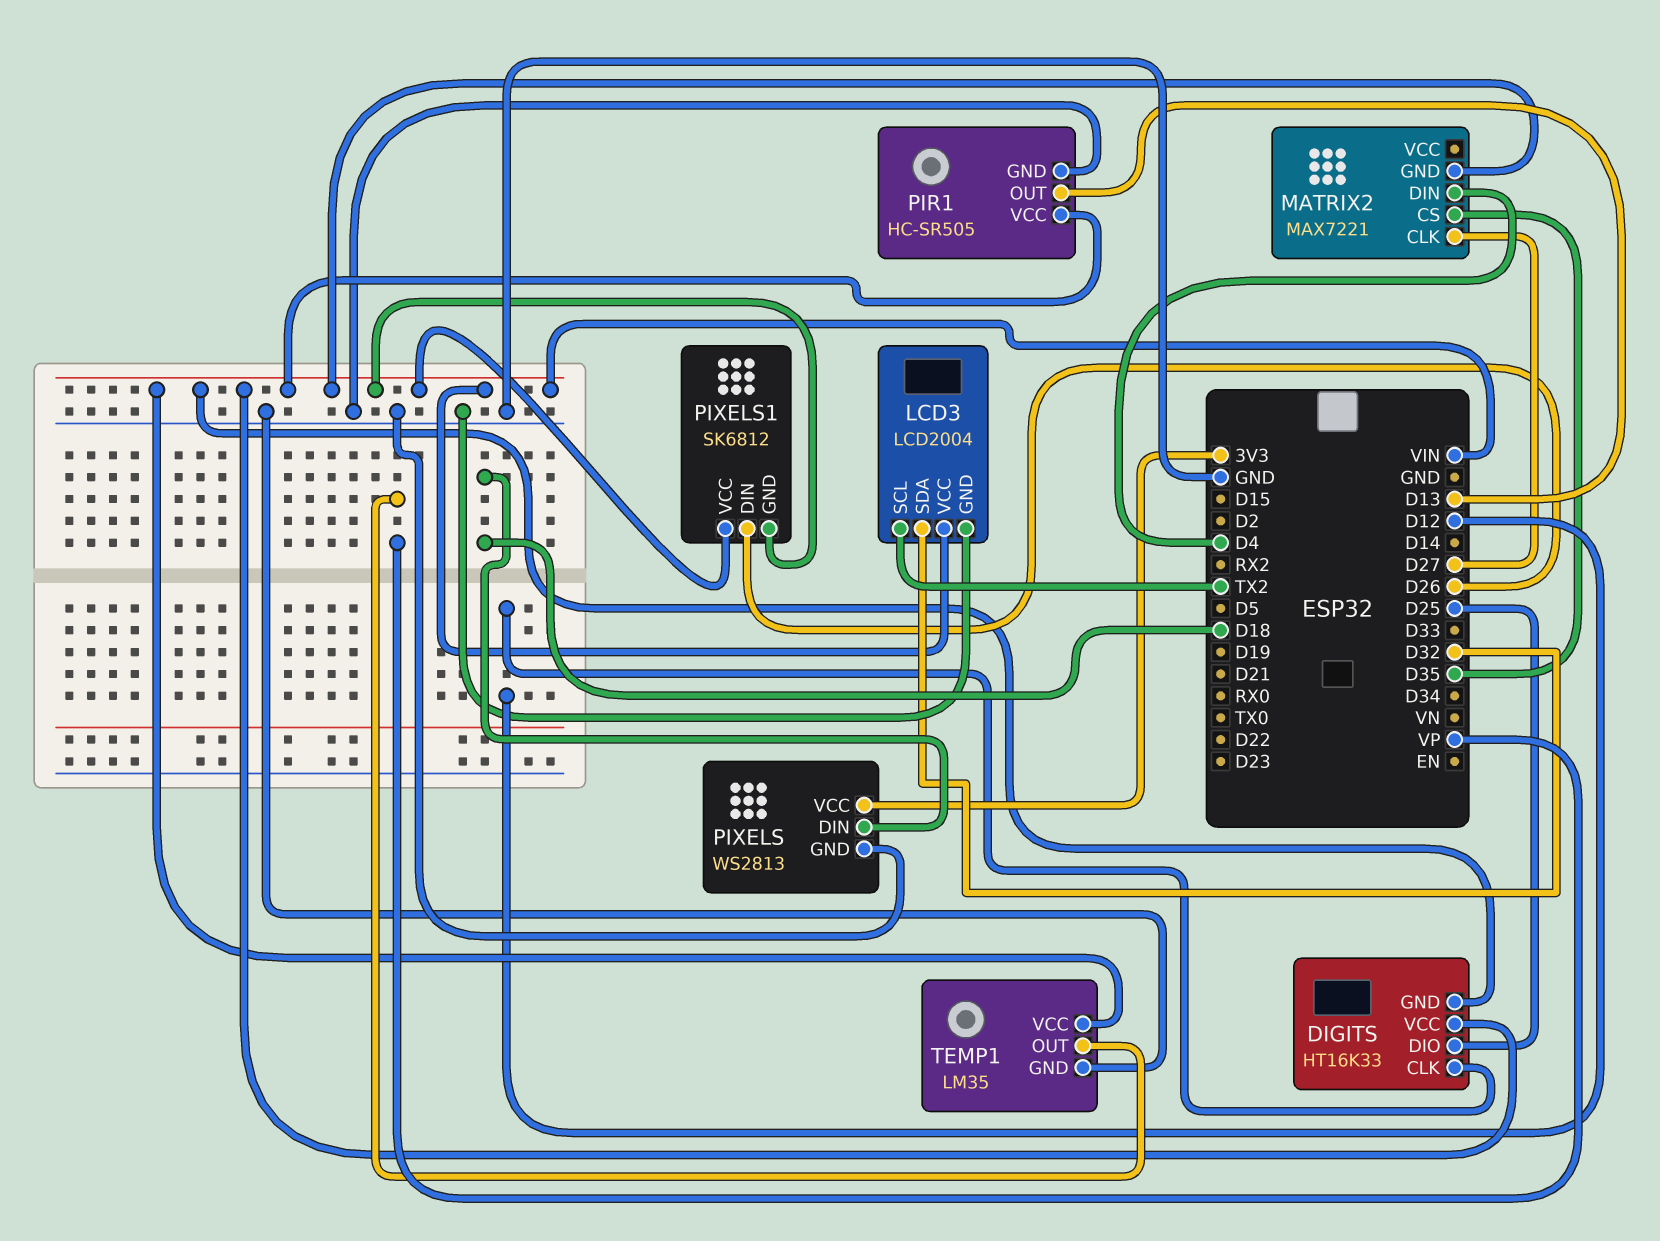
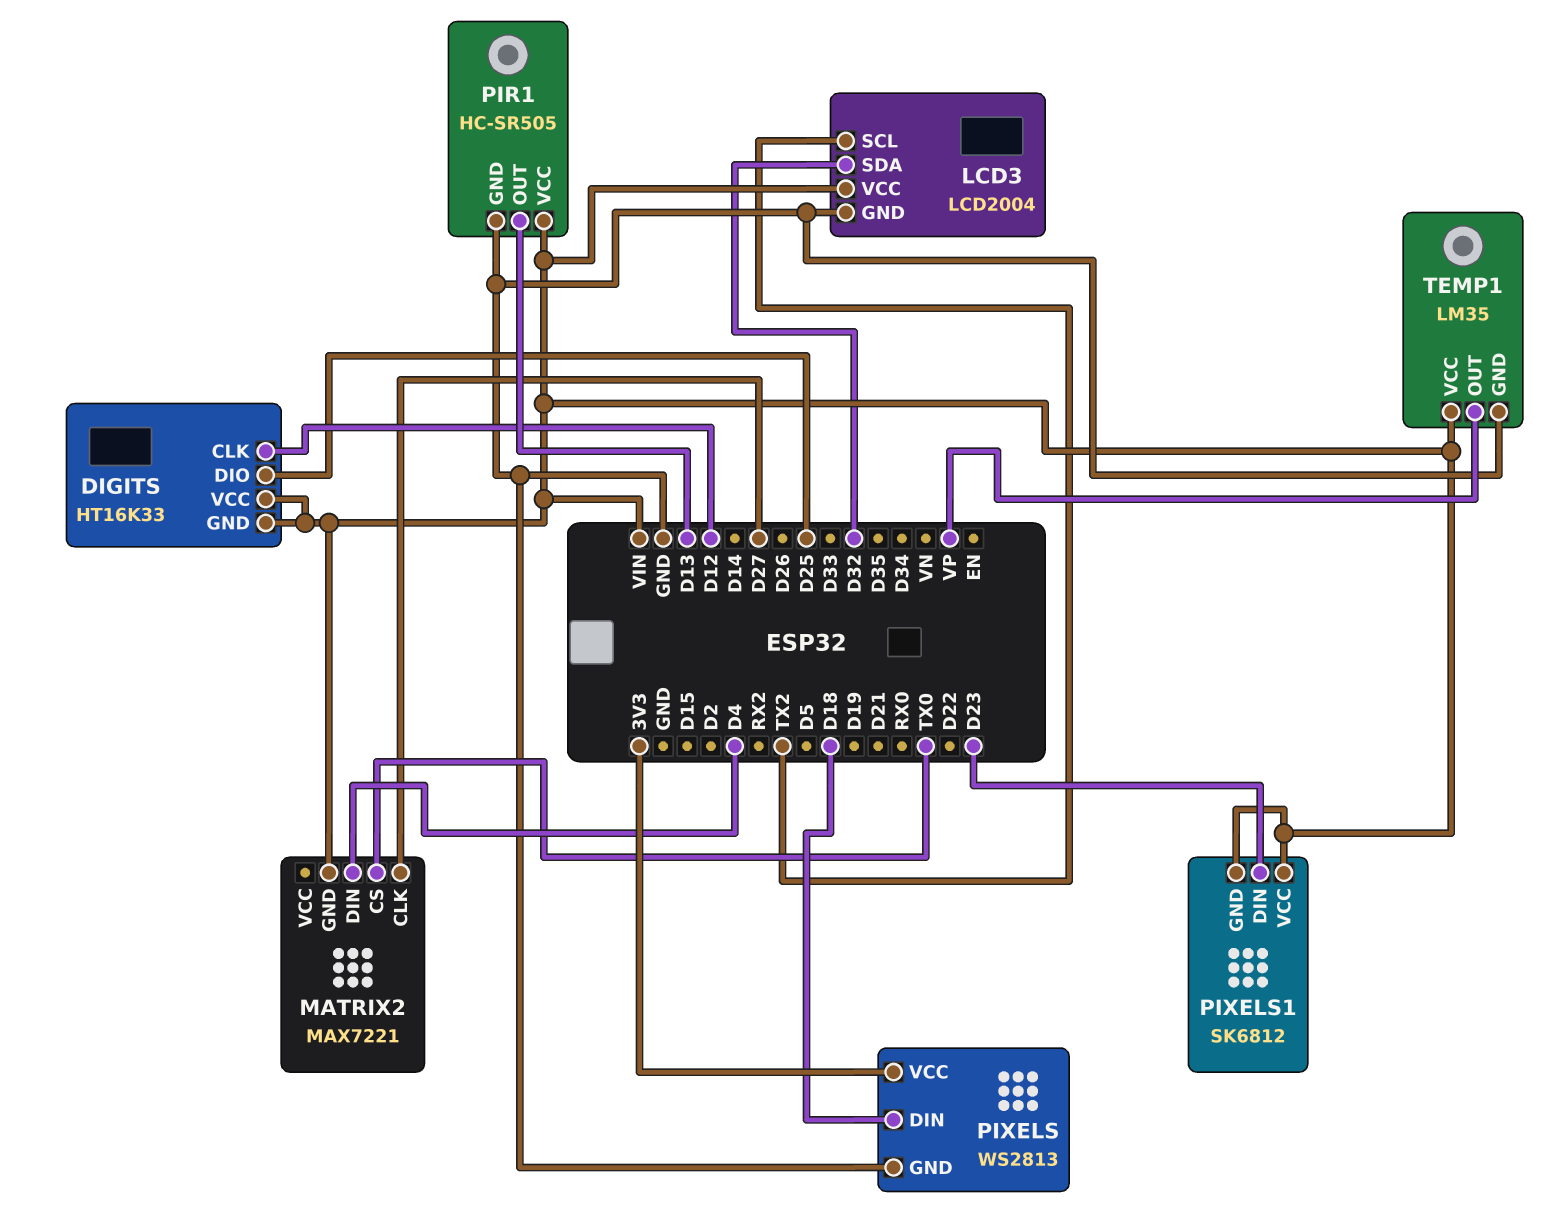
MATRIX2 pin CS: D35 -> TX0
PIXELS1 pin DIN: D26 -> D23

